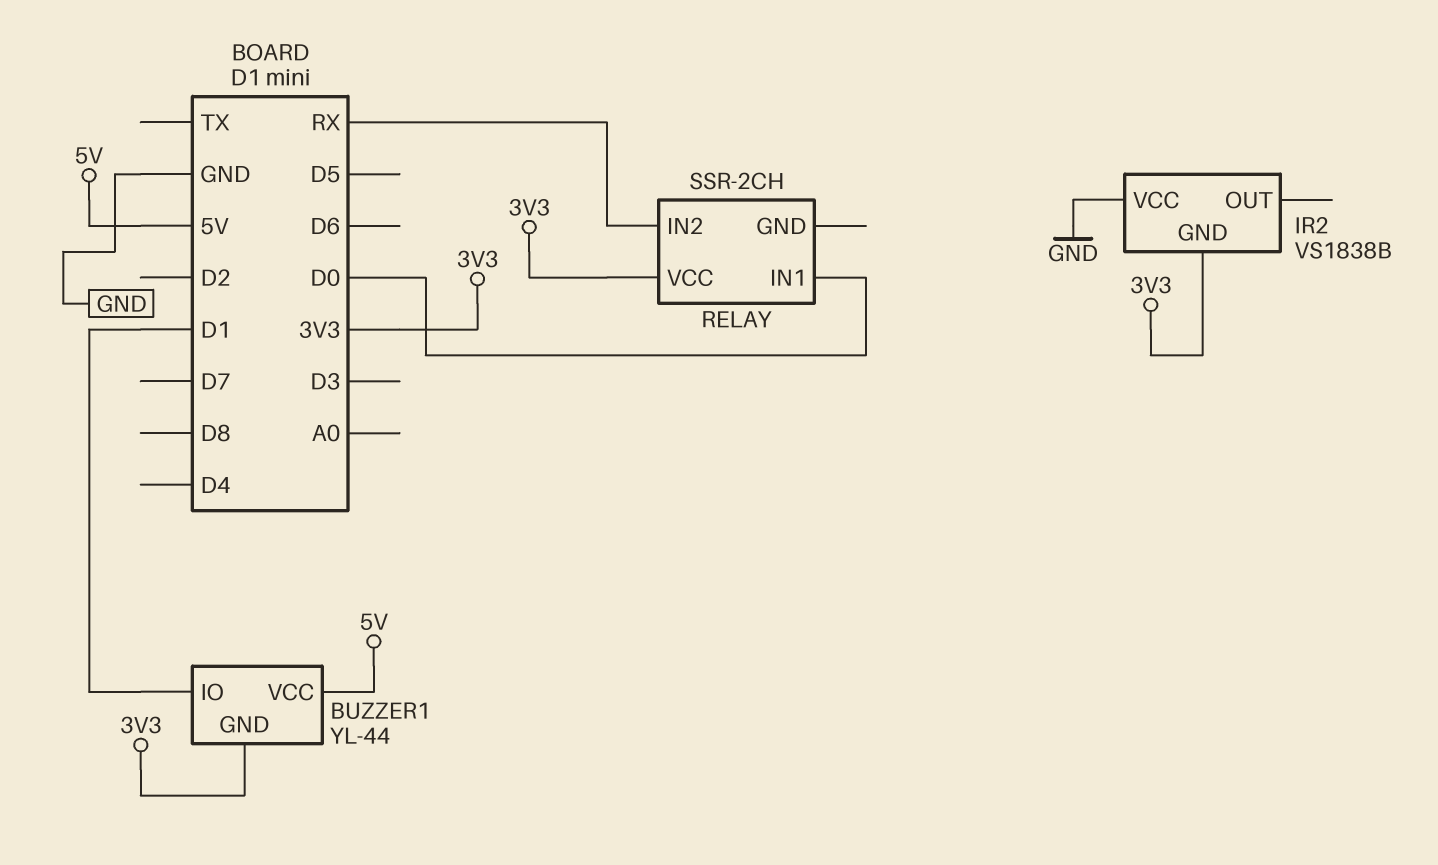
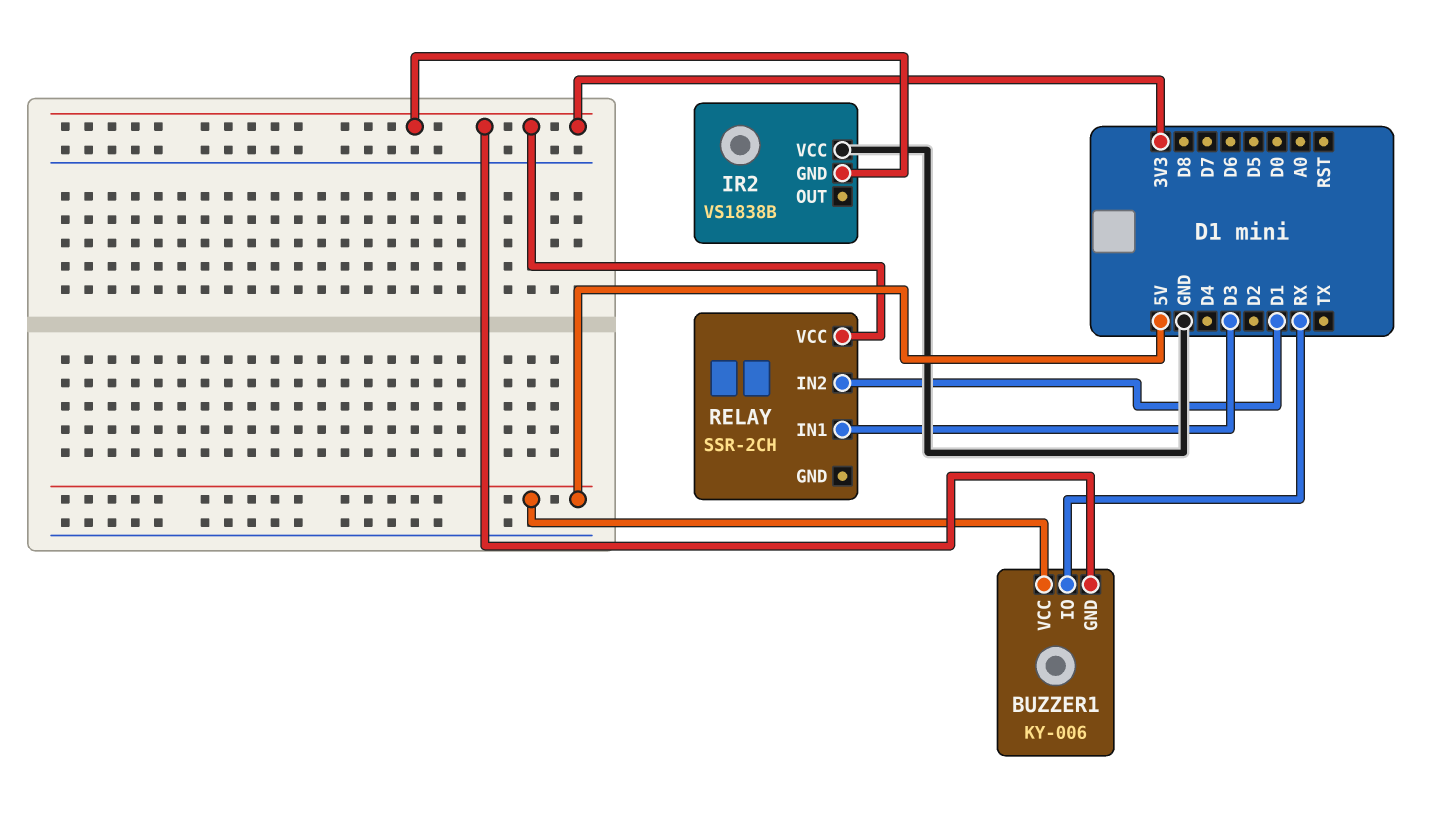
BUZZER1: YL-44 -> KY-006
BUZZER1 pin IO: D1 -> RX
RELAY pin IN1: D0 -> D3
RELAY pin IN2: RX -> D1

